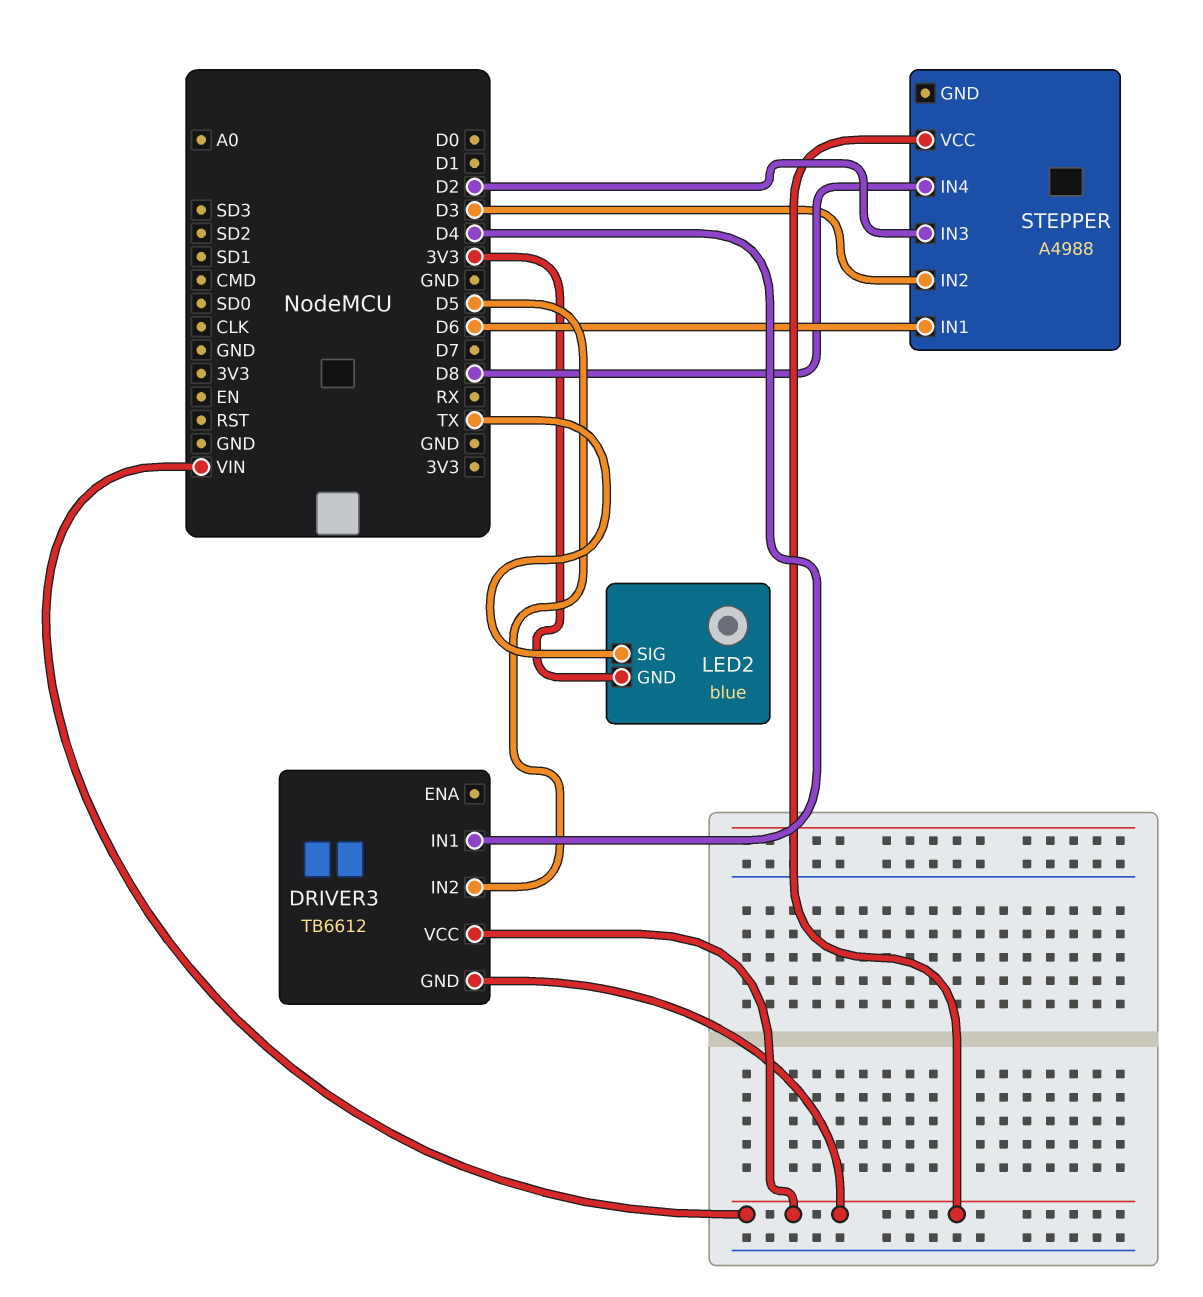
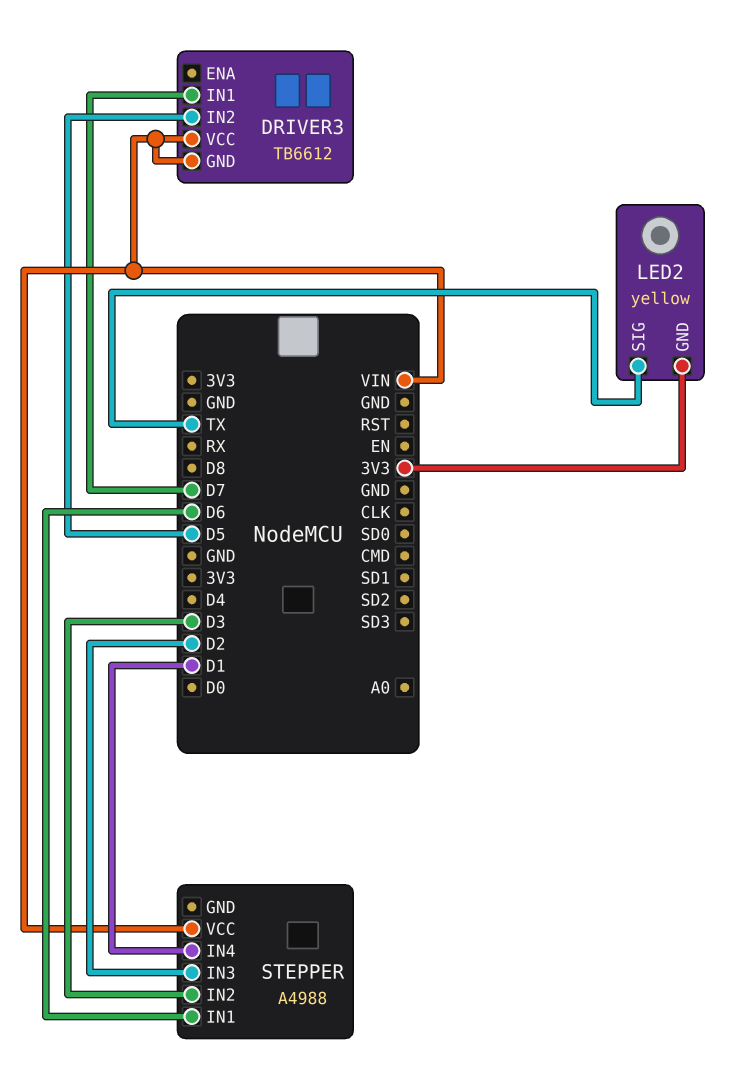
DRIVER3 pin IN1: D4 -> D7
LED2: blue -> yellow
STEPPER pin IN4: D8 -> D1

